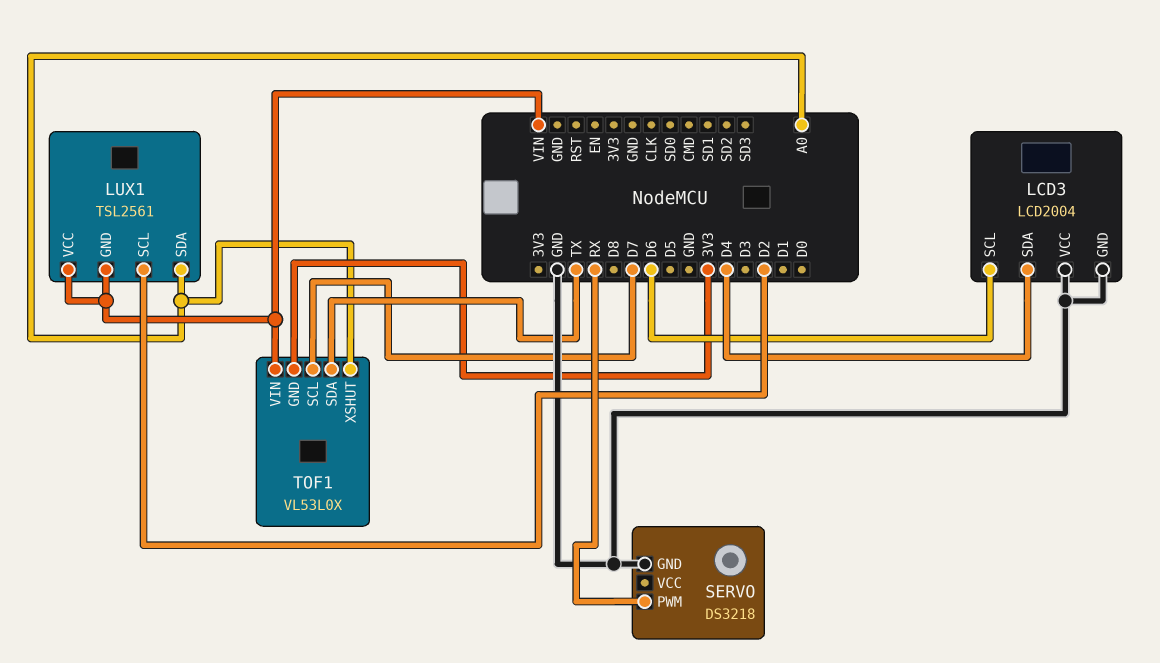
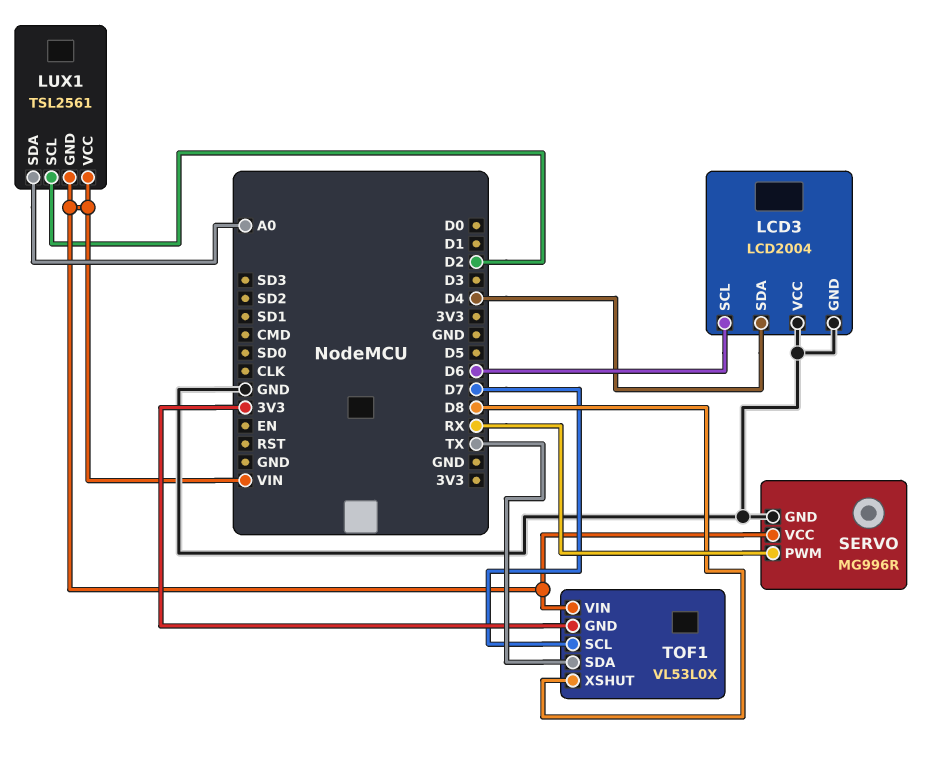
SERVO: DS3218 -> MG996R
SERVO pin VCC: none -> VIN
TOF1 pin XSHUT: A0 -> D8

